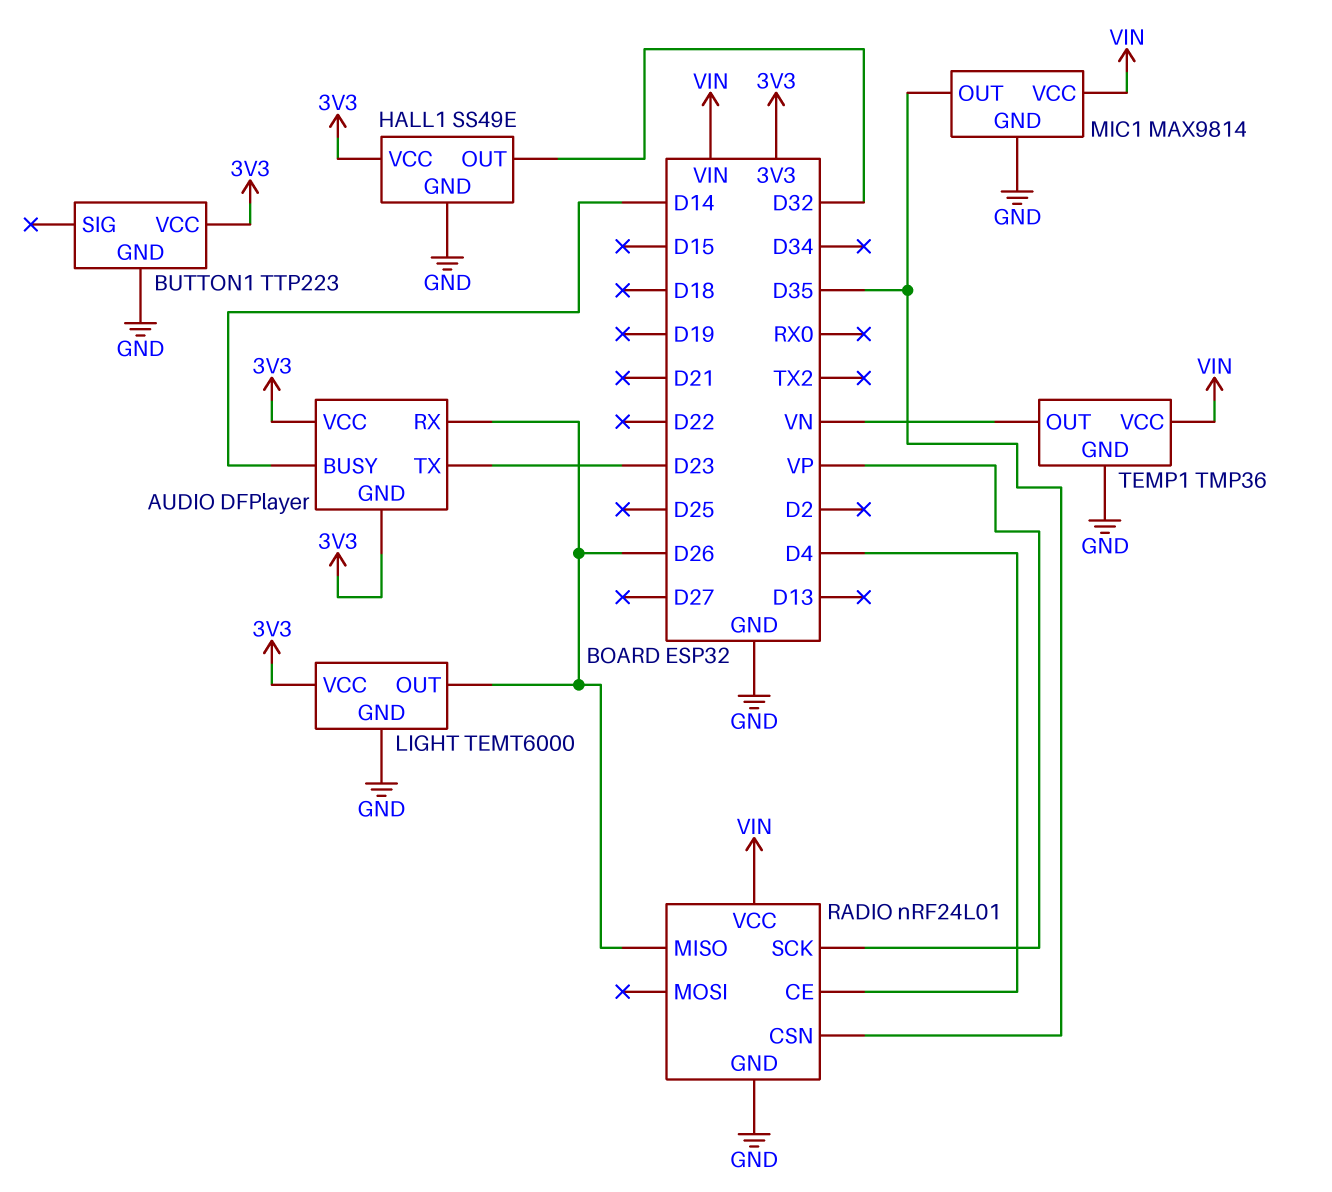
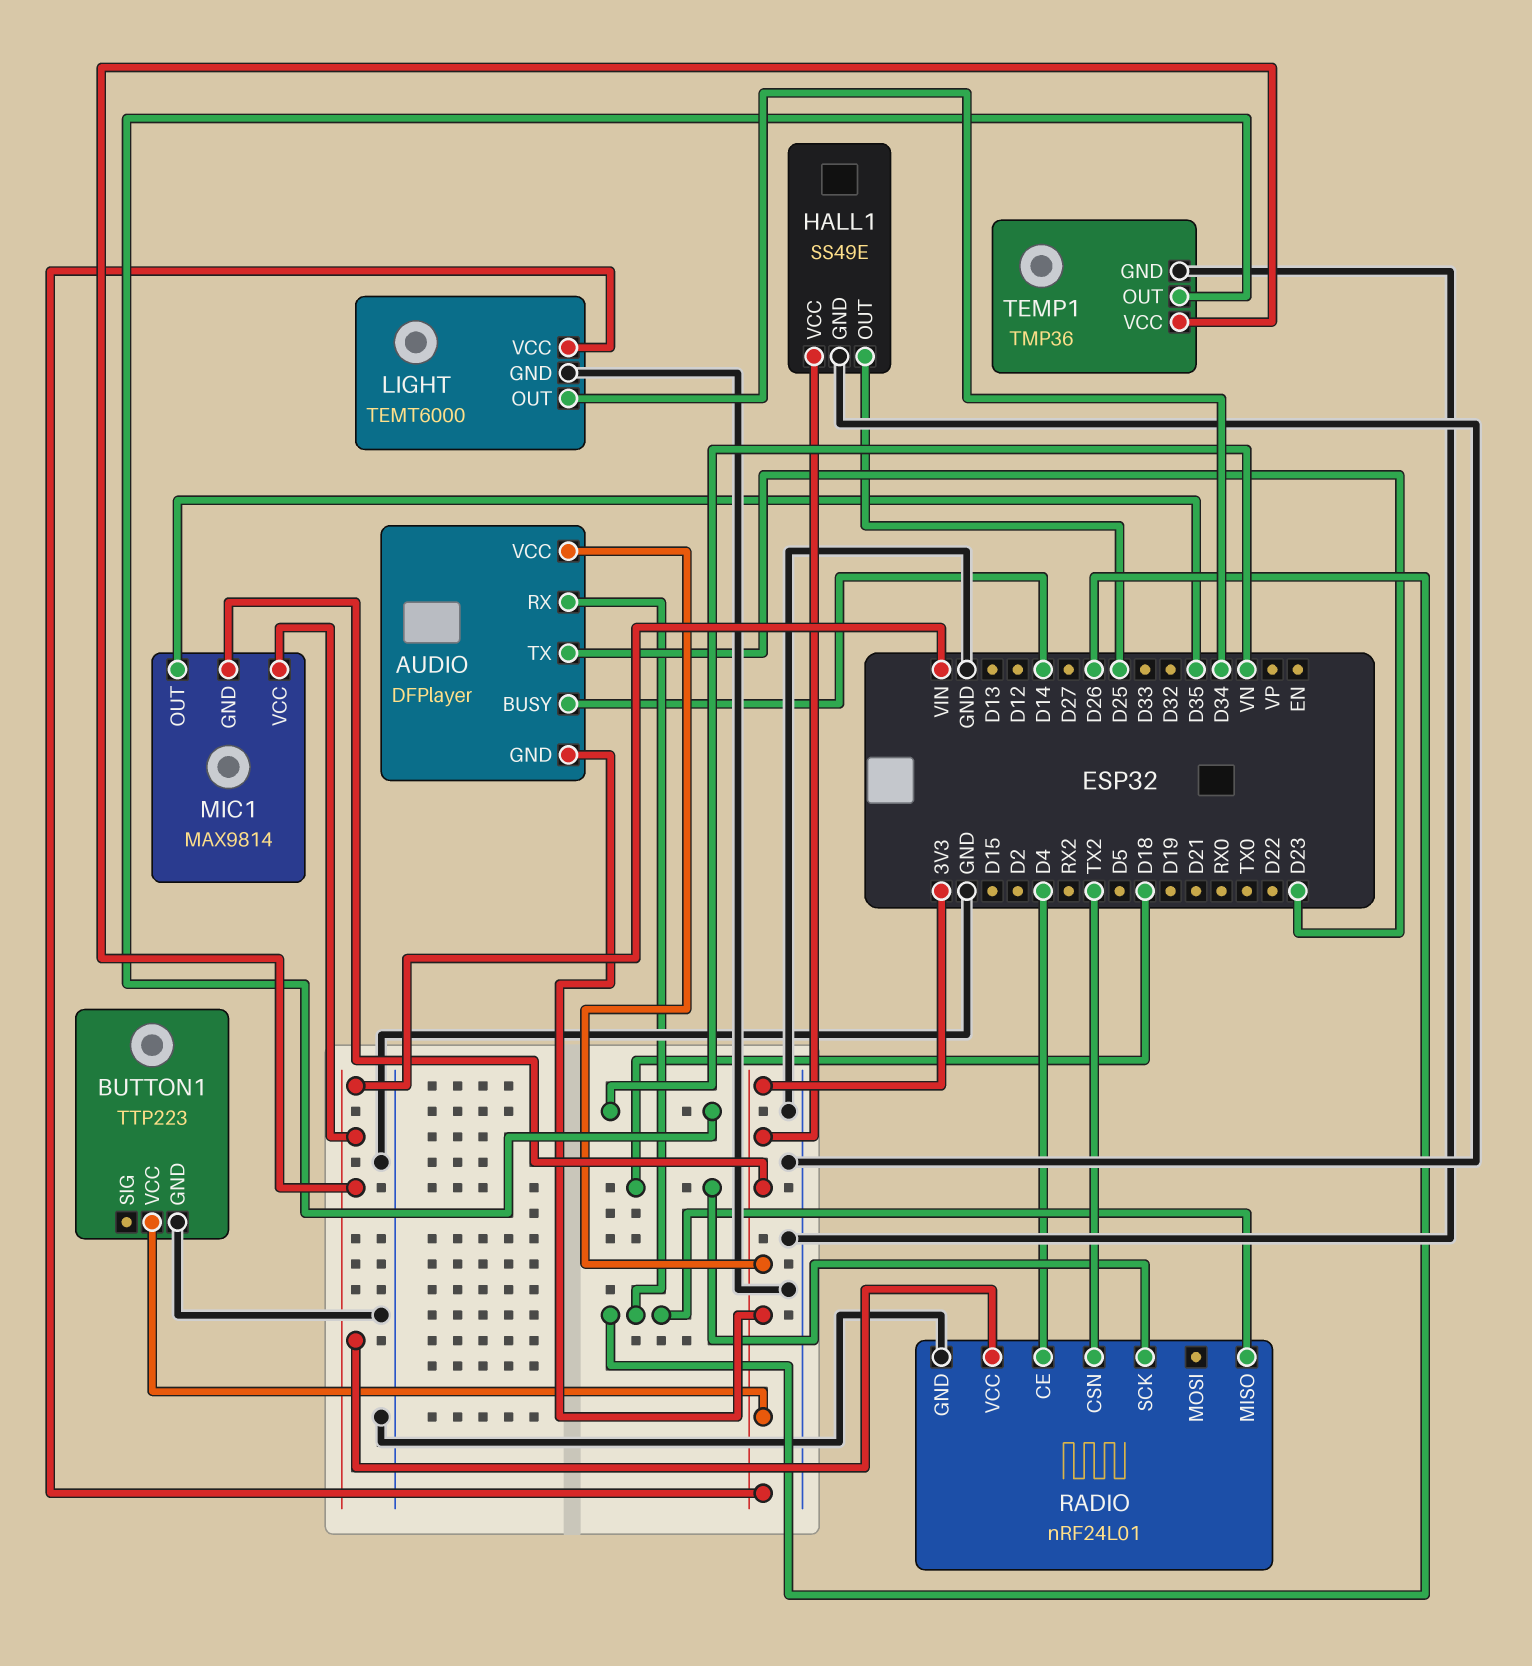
HALL1 pin OUT: D32 -> D25
LIGHT pin OUT: D26 -> D34
MIC1 pin GND: GND -> 3V3
RADIO pin CSN: D35 -> TX2
RADIO pin SCK: VP -> D18

